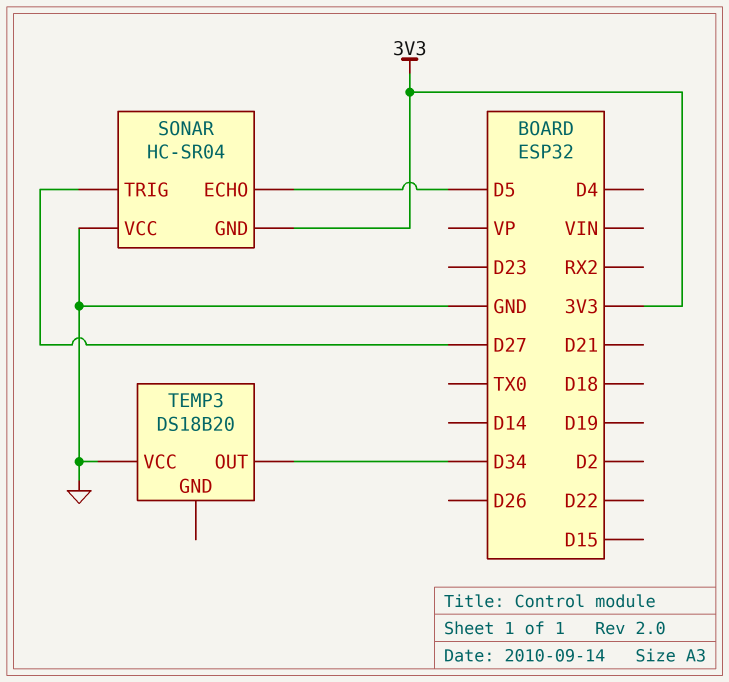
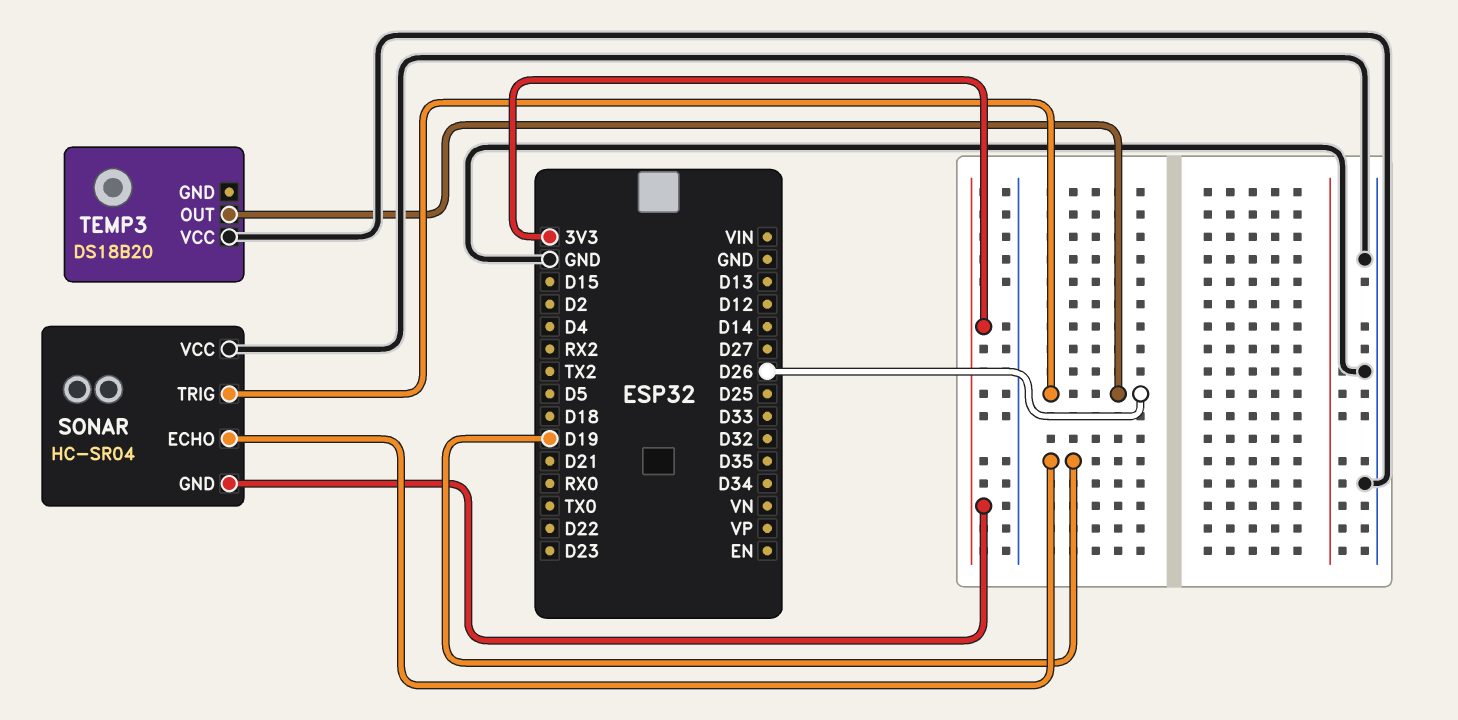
SONAR pin ECHO: D5 -> D19
SONAR pin TRIG: D27 -> D26
TEMP3 pin OUT: D34 -> D26

